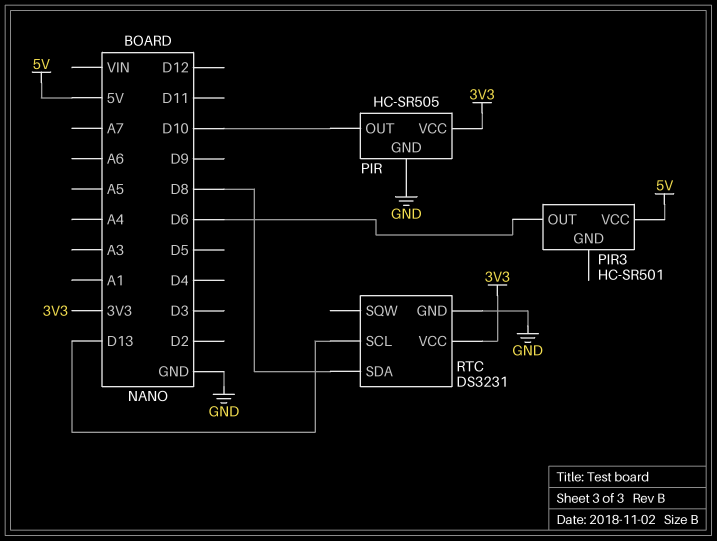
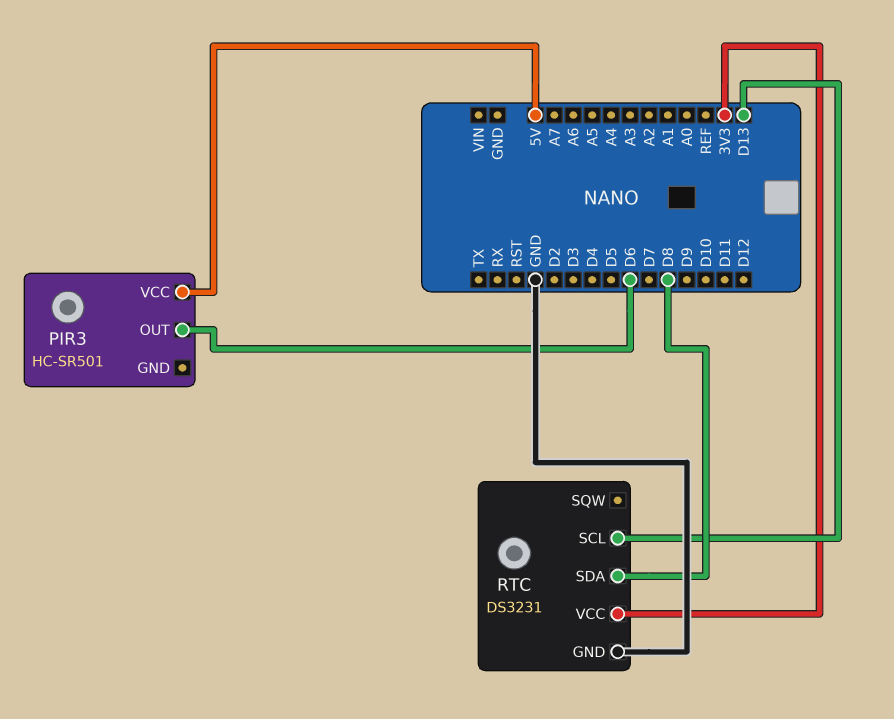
PIR: HC-SR505 -> none
PIR pin GND: GND -> none
PIR pin OUT: D10 -> none
PIR pin VCC: 3V3 -> none

